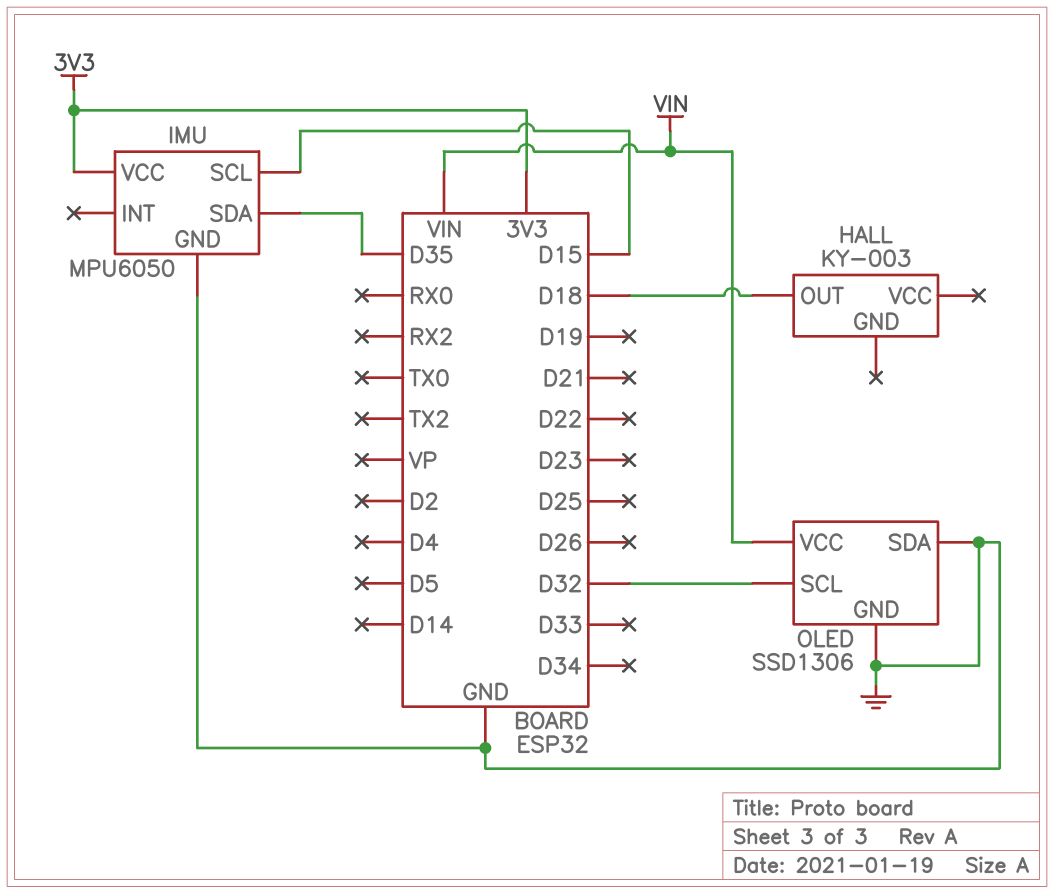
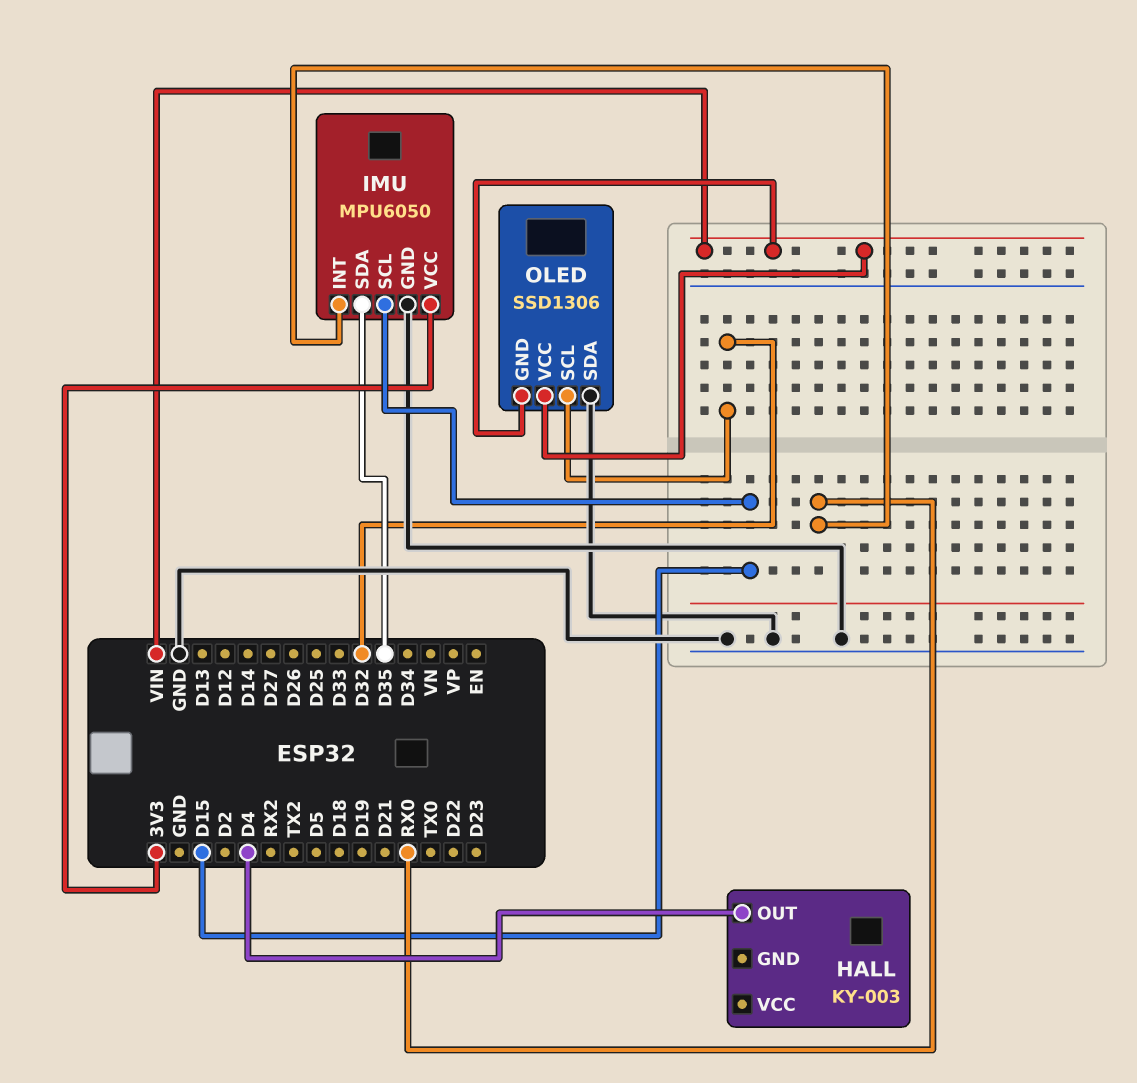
HALL pin OUT: D18 -> D4
IMU pin INT: none -> RX0
OLED pin GND: GND -> VIN

